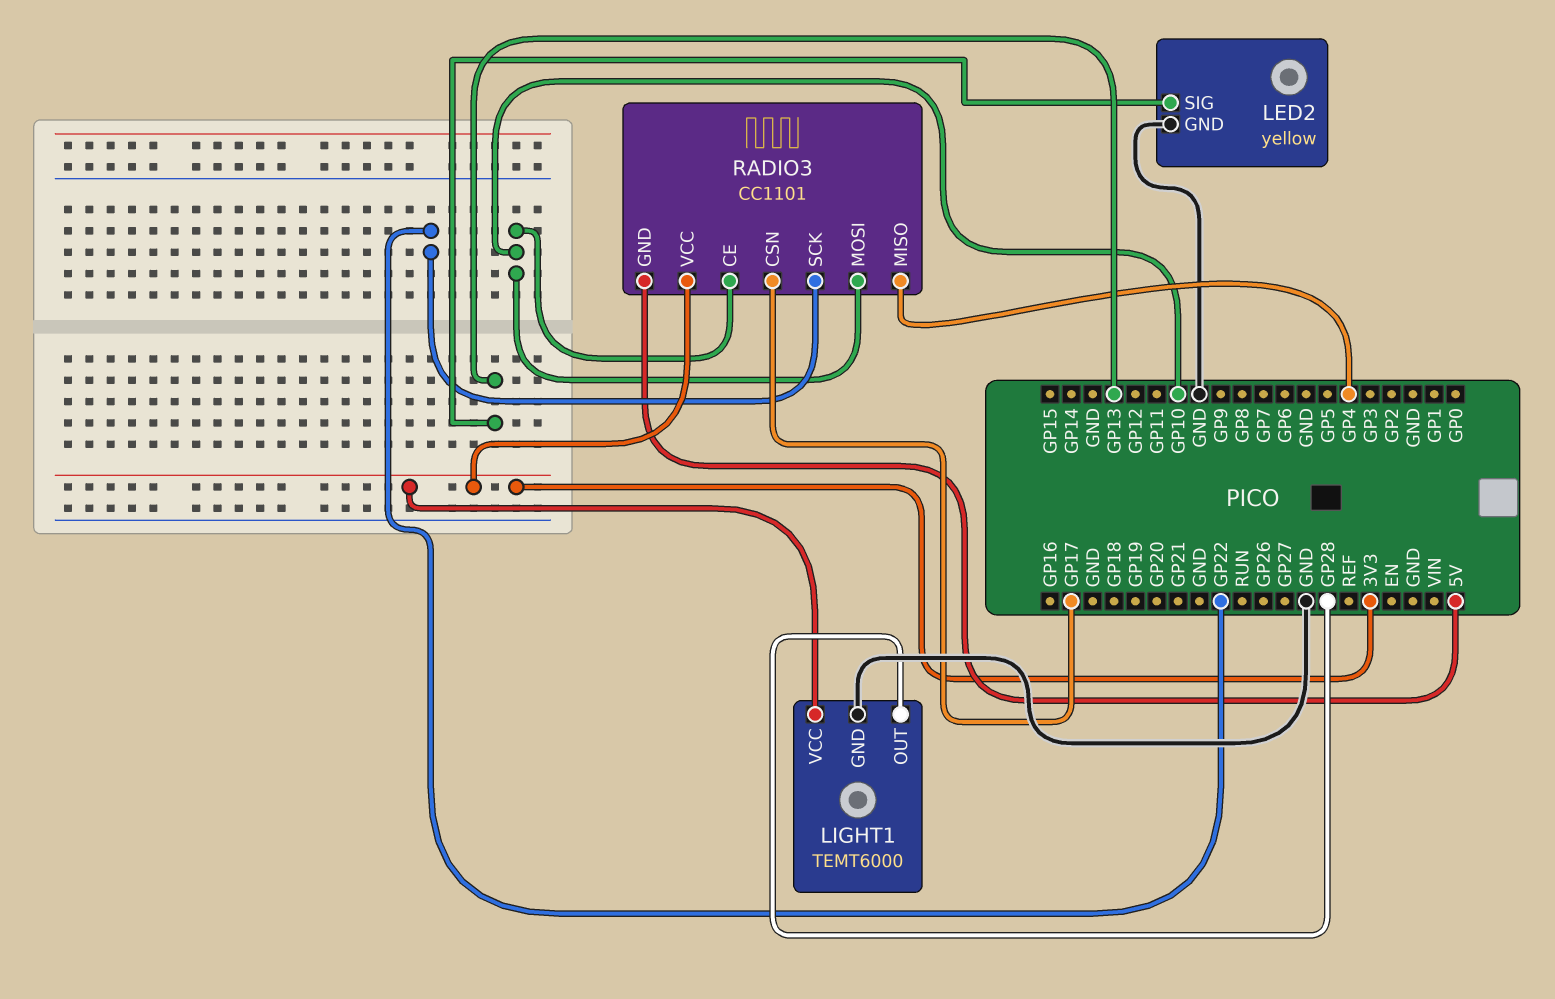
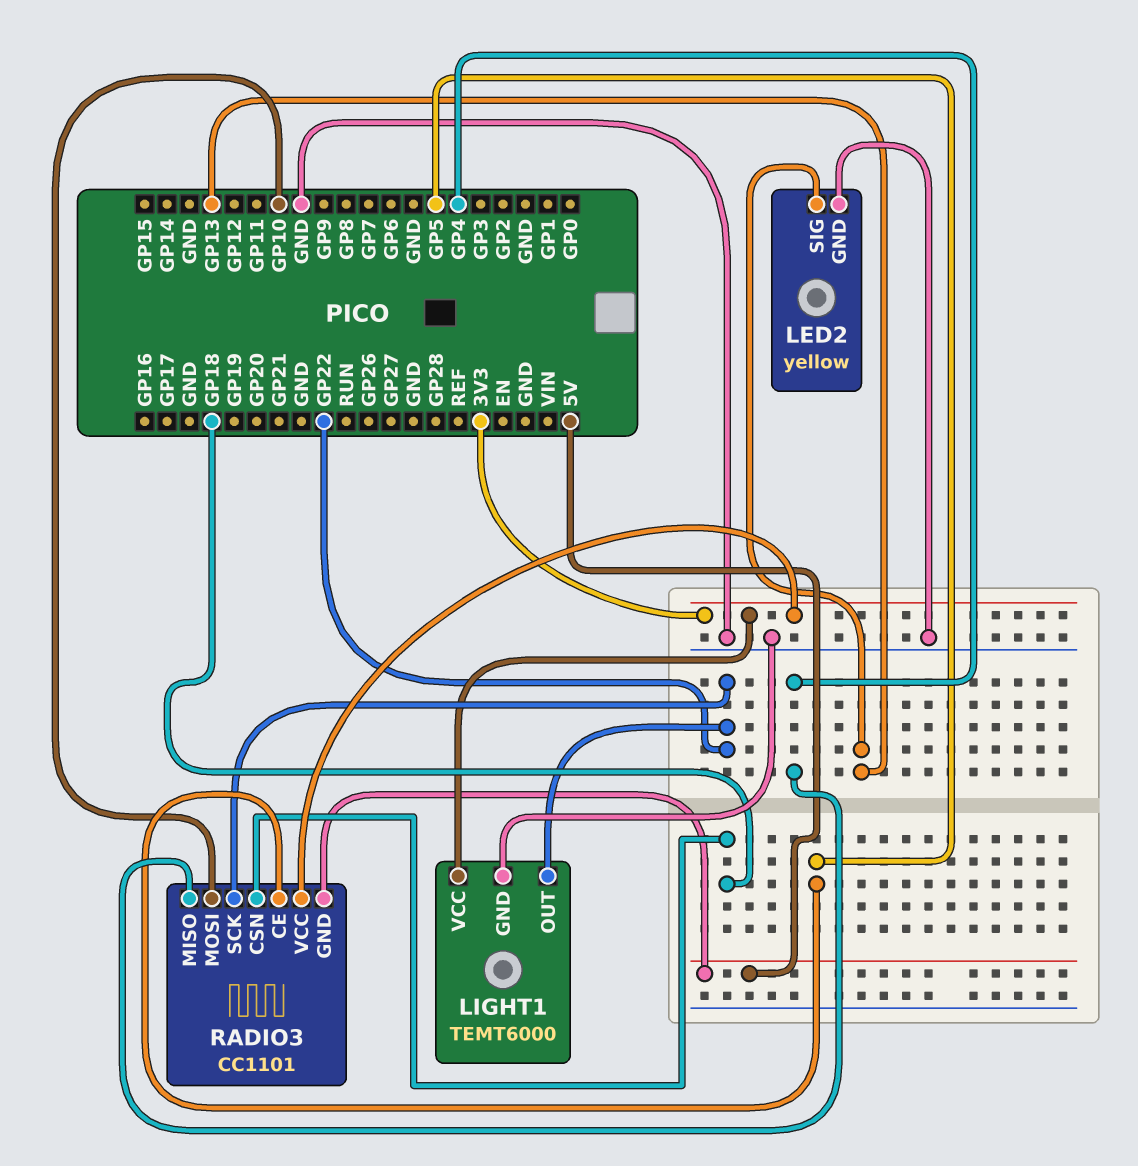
LIGHT1 pin OUT: GP28 -> GP22
RADIO3 pin CE: GP10 -> GP5
RADIO3 pin CSN: GP17 -> GP18

